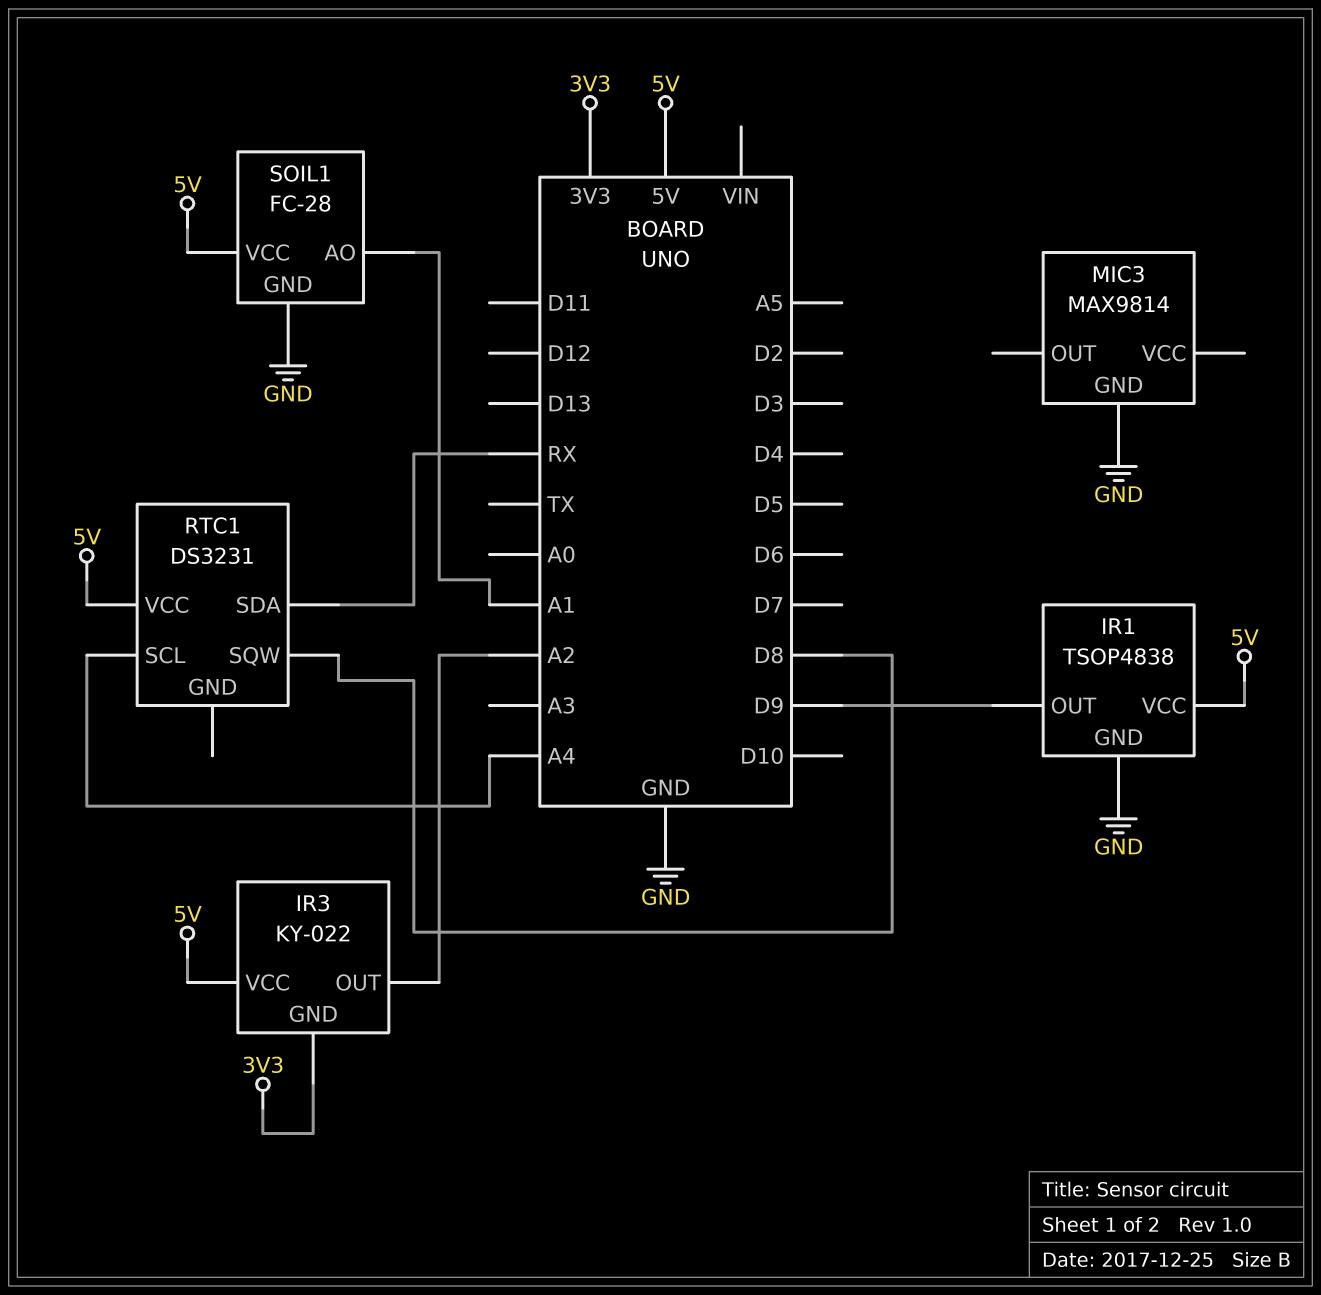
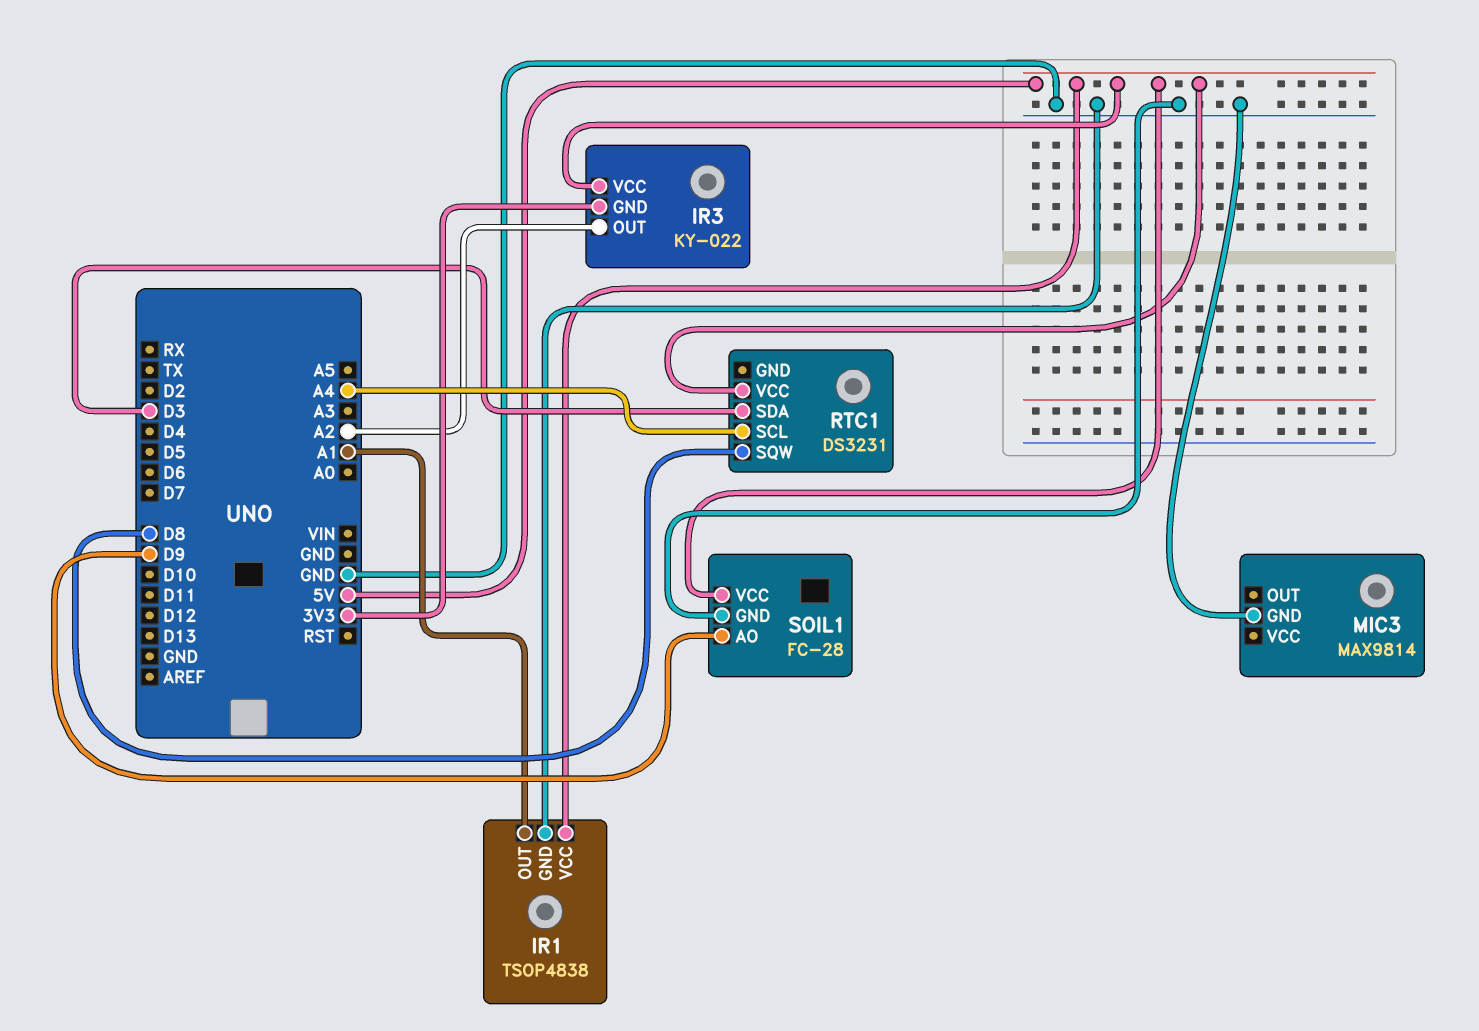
IR1 pin OUT: D9 -> A1
RTC1 pin SDA: RX -> D3
SOIL1 pin AO: A1 -> D9

